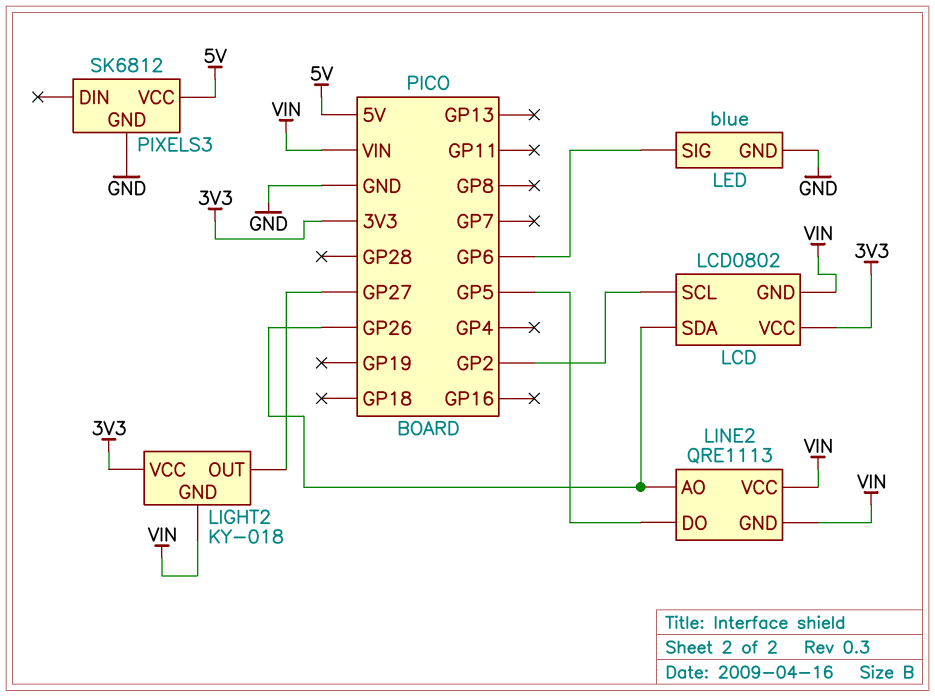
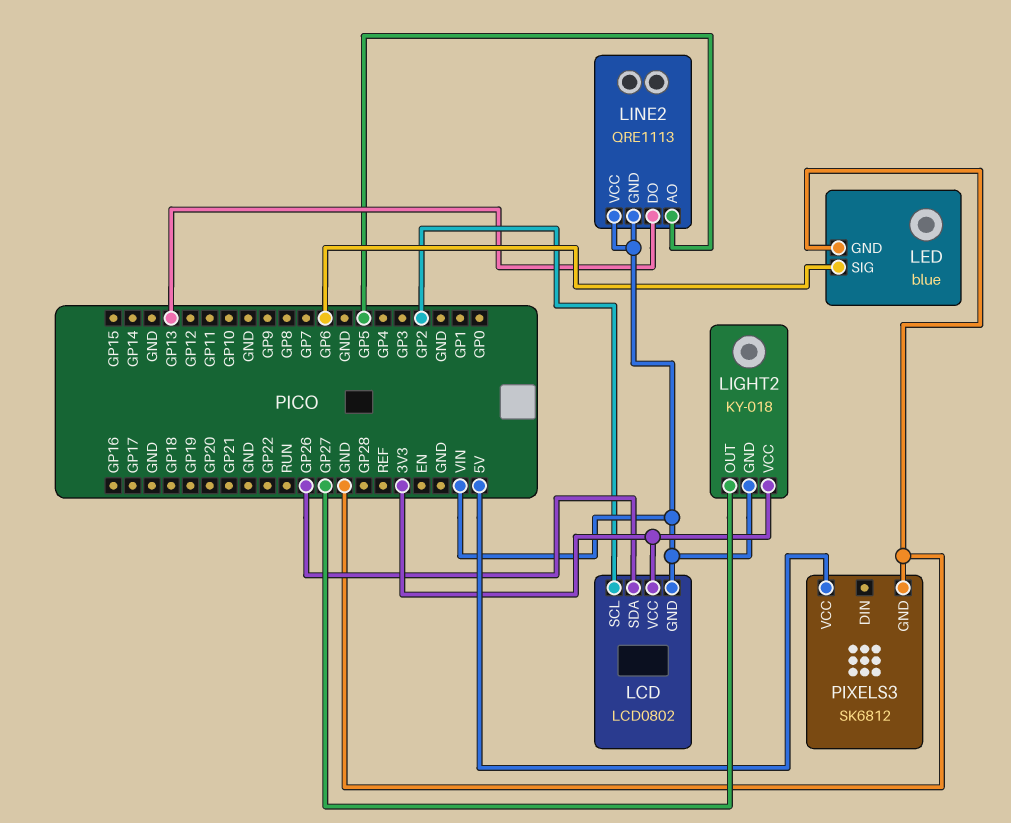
LINE2 pin AO: GP26 -> GP5
LINE2 pin DO: GP5 -> GP13

